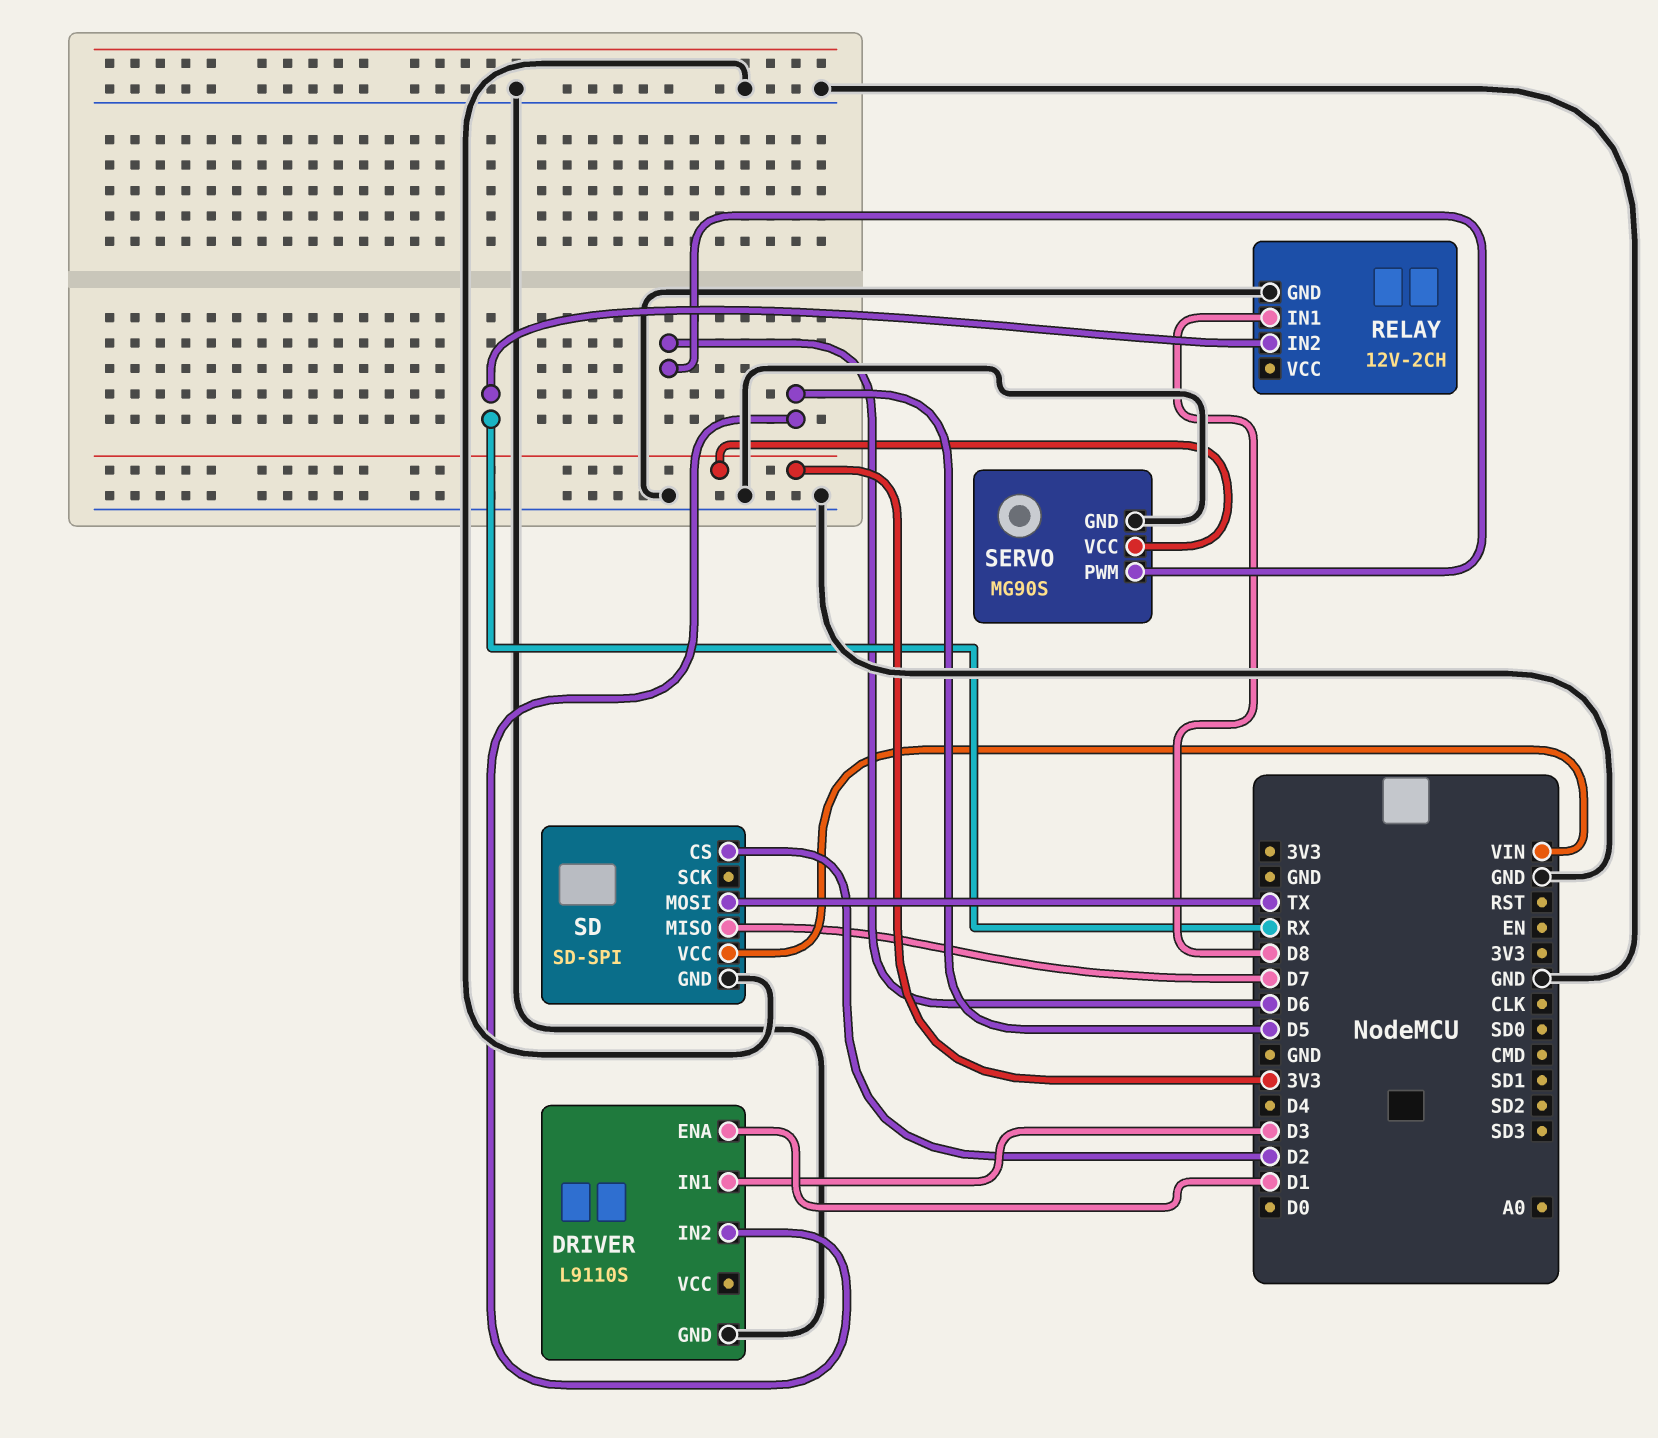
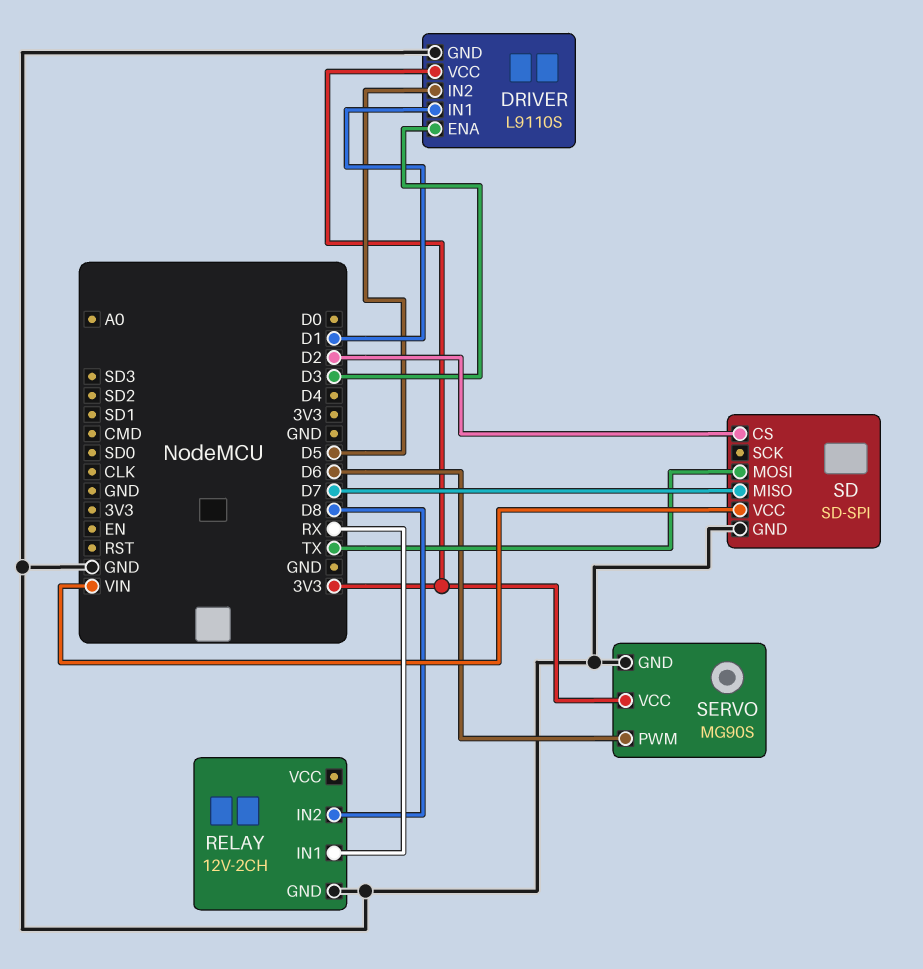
DRIVER pin ENA: D1 -> D3
DRIVER pin IN1: D3 -> D1
DRIVER pin VCC: none -> 3V3
RELAY pin IN1: D8 -> RX
RELAY pin IN2: RX -> D8

